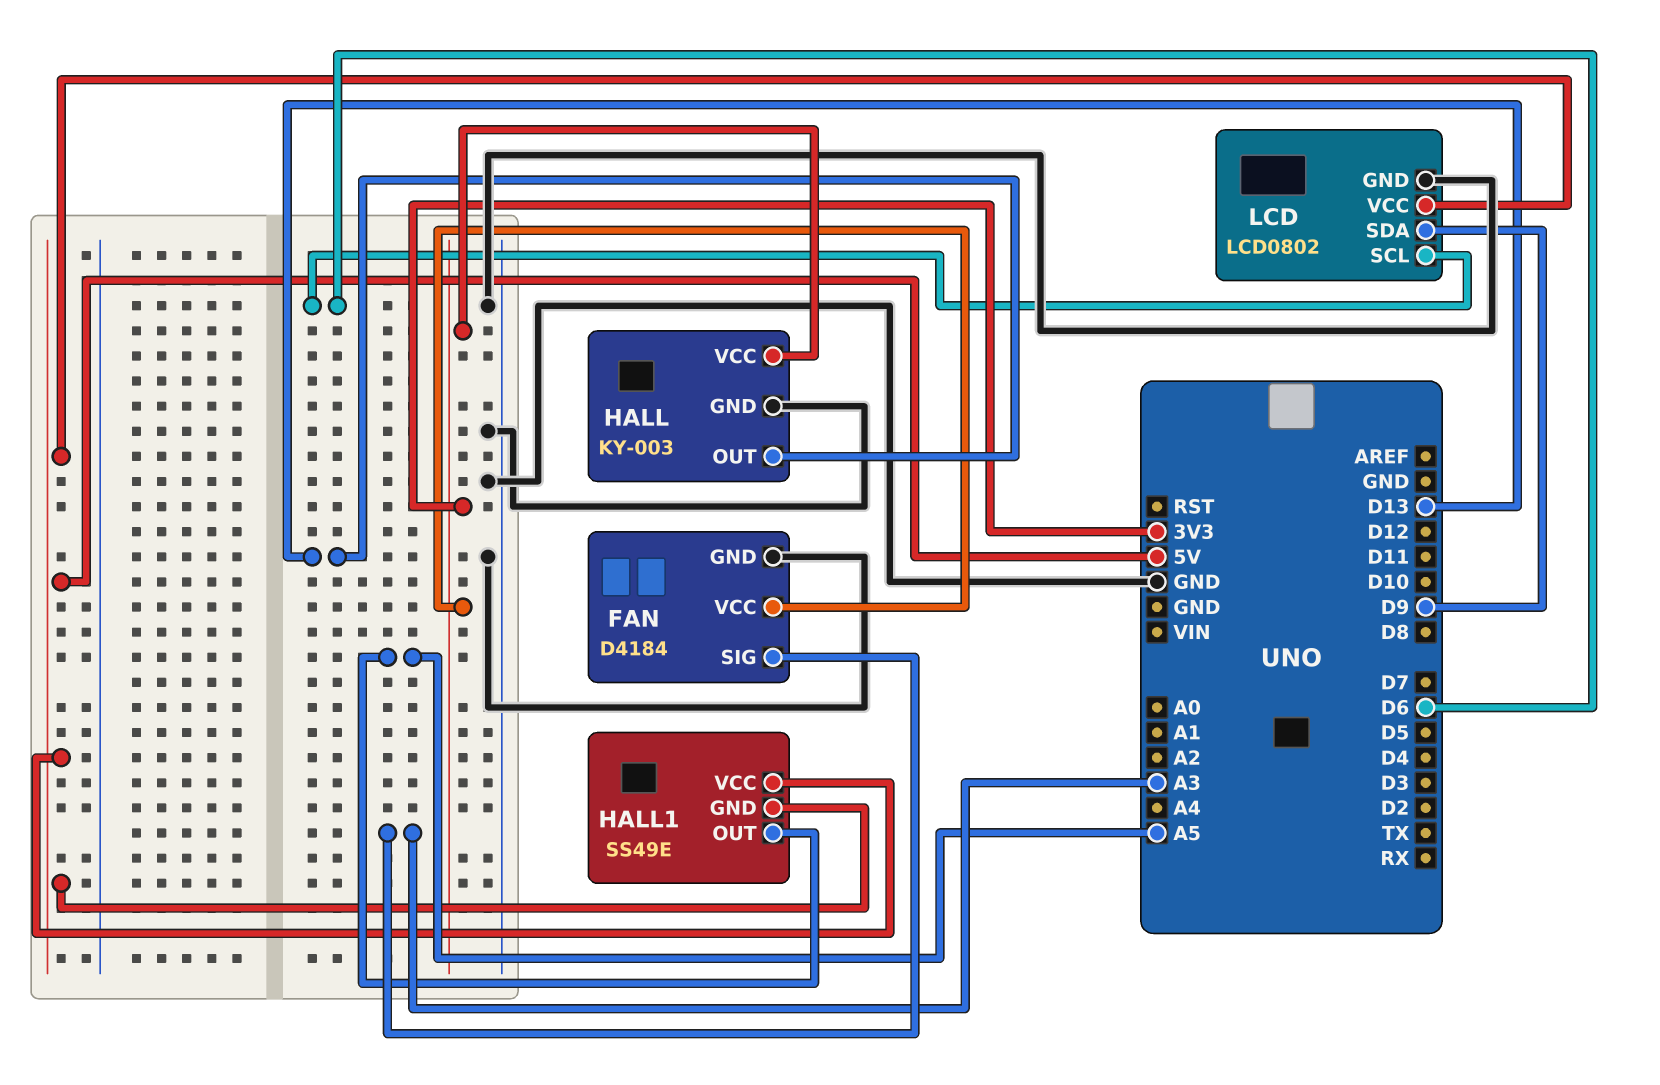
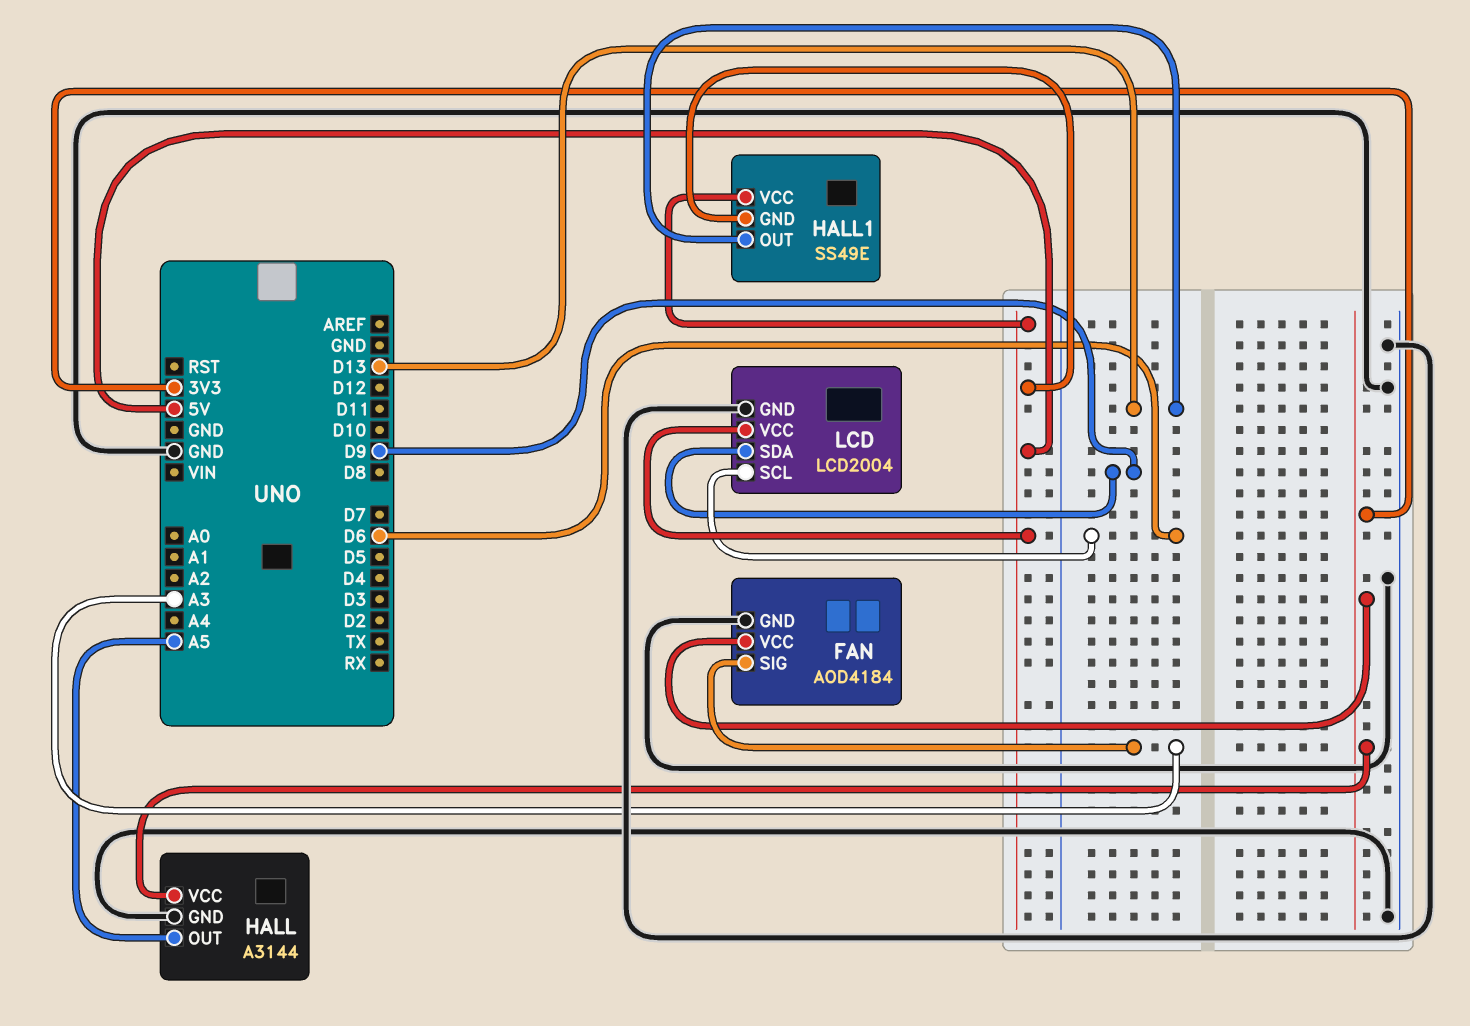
FAN: D4184 -> AOD4184
HALL: KY-003 -> A3144
HALL pin OUT: D13 -> A5
HALL1 pin OUT: A5 -> D13
LCD: LCD0802 -> LCD2004

